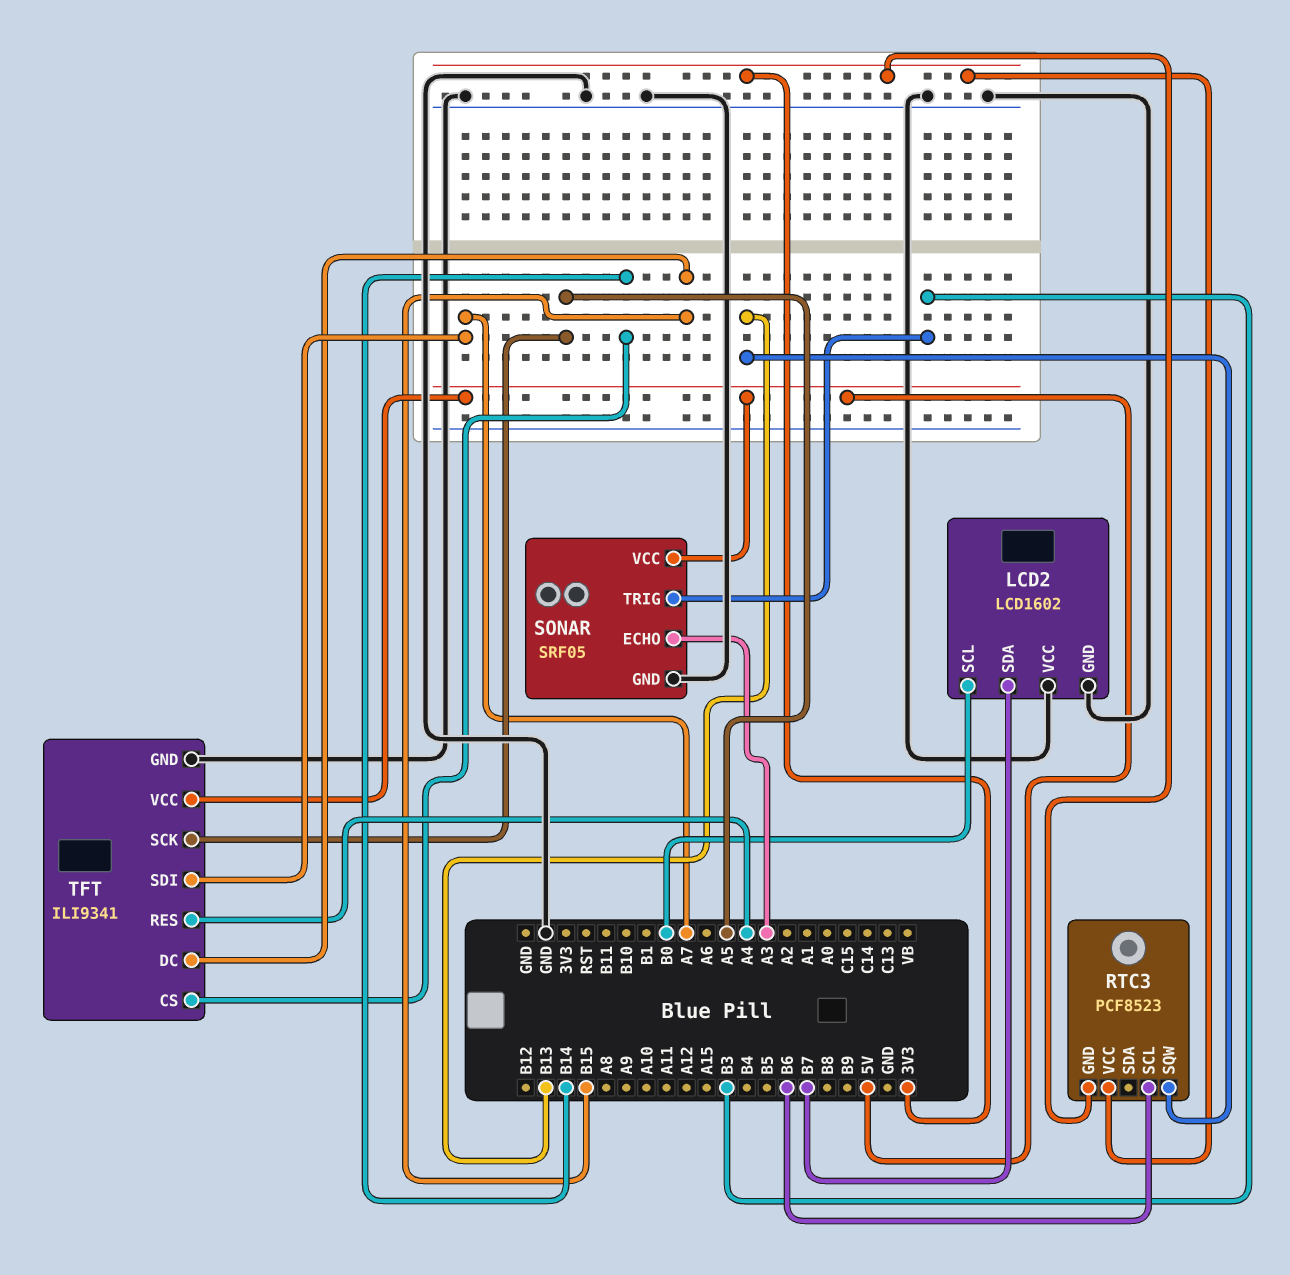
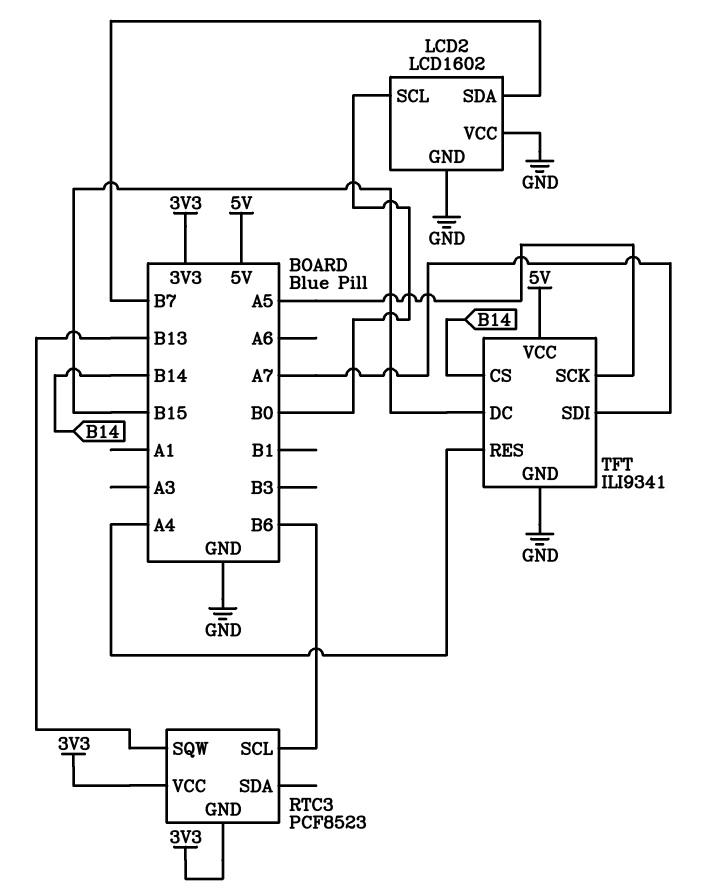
SONAR: SRF05 -> none
SONAR pin ECHO: A3 -> none
SONAR pin GND: GND -> none
SONAR pin TRIG: B3 -> none
SONAR pin VCC: 5V -> none

